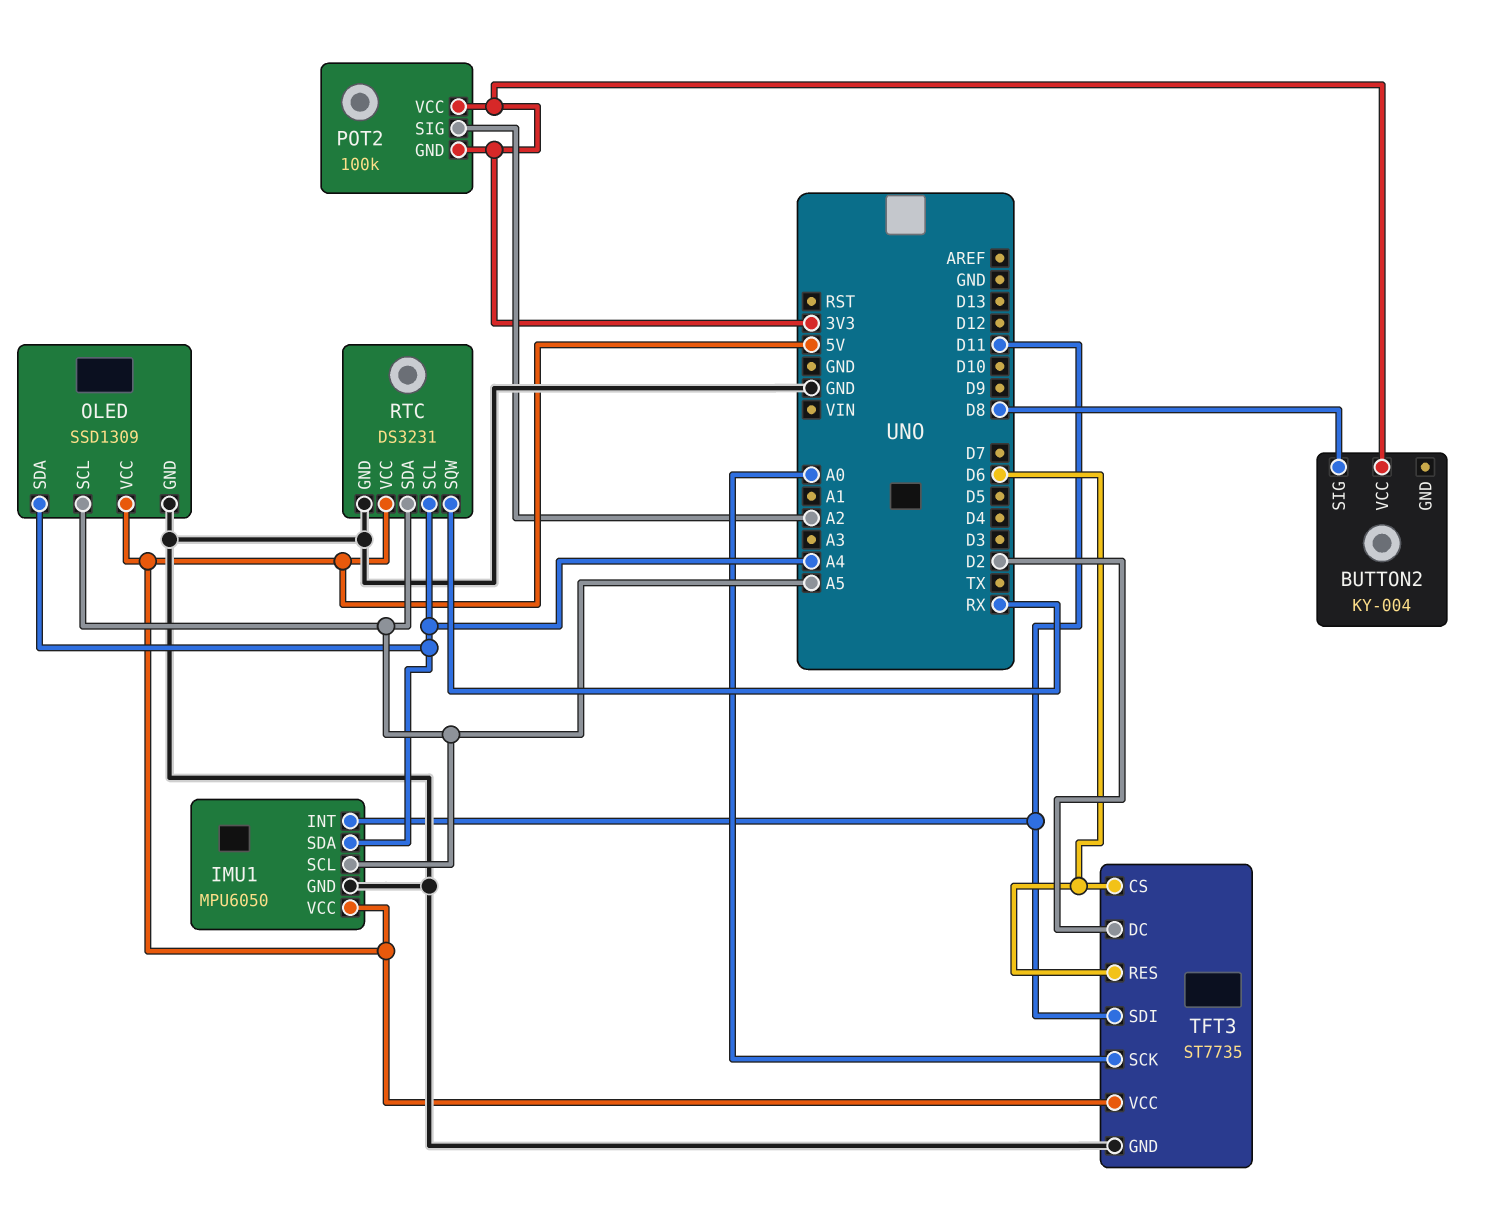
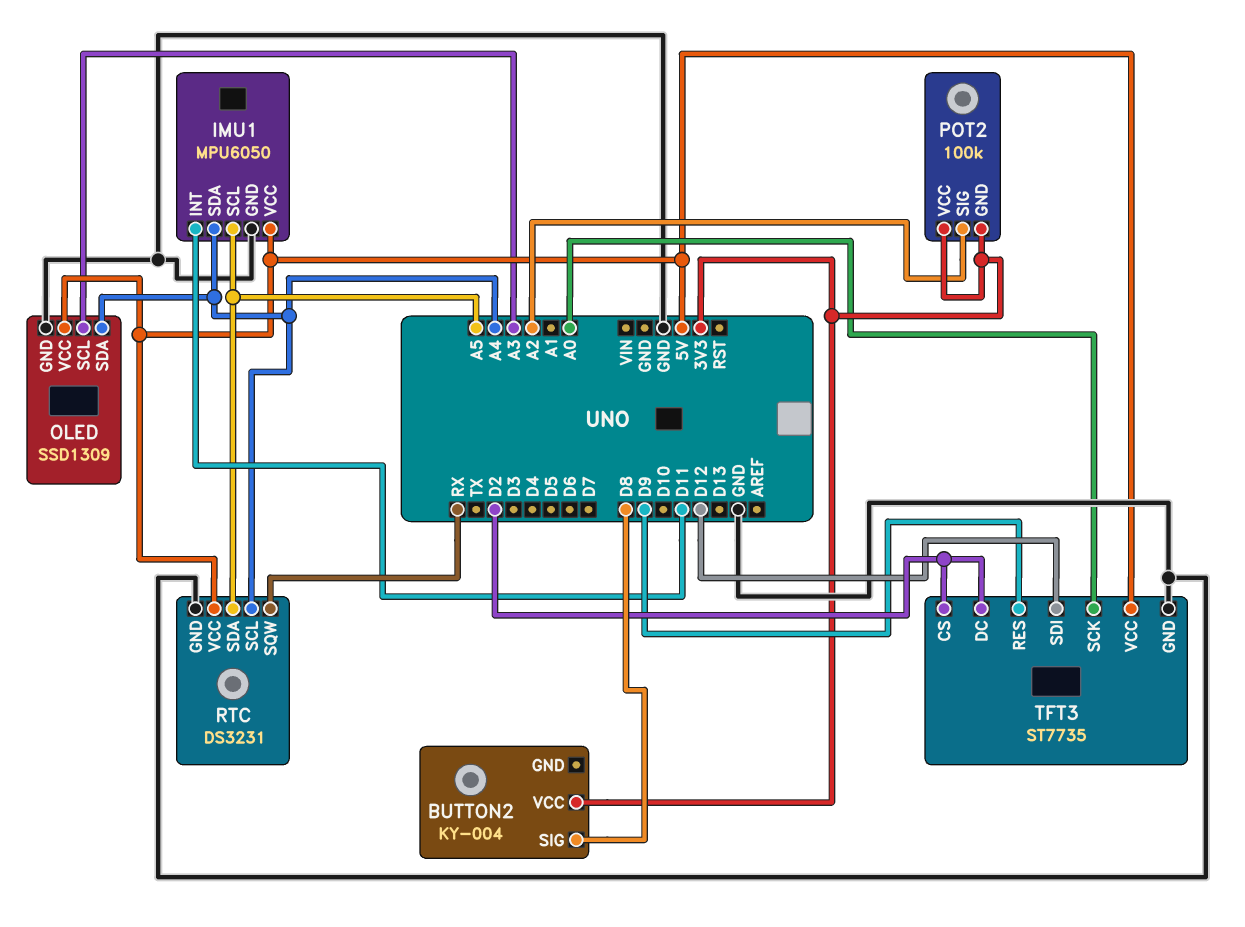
OLED pin SCL: A5 -> A3
TFT3 pin CS: D6 -> D2
TFT3 pin RES: D6 -> D9
TFT3 pin SDI: D11 -> D12

